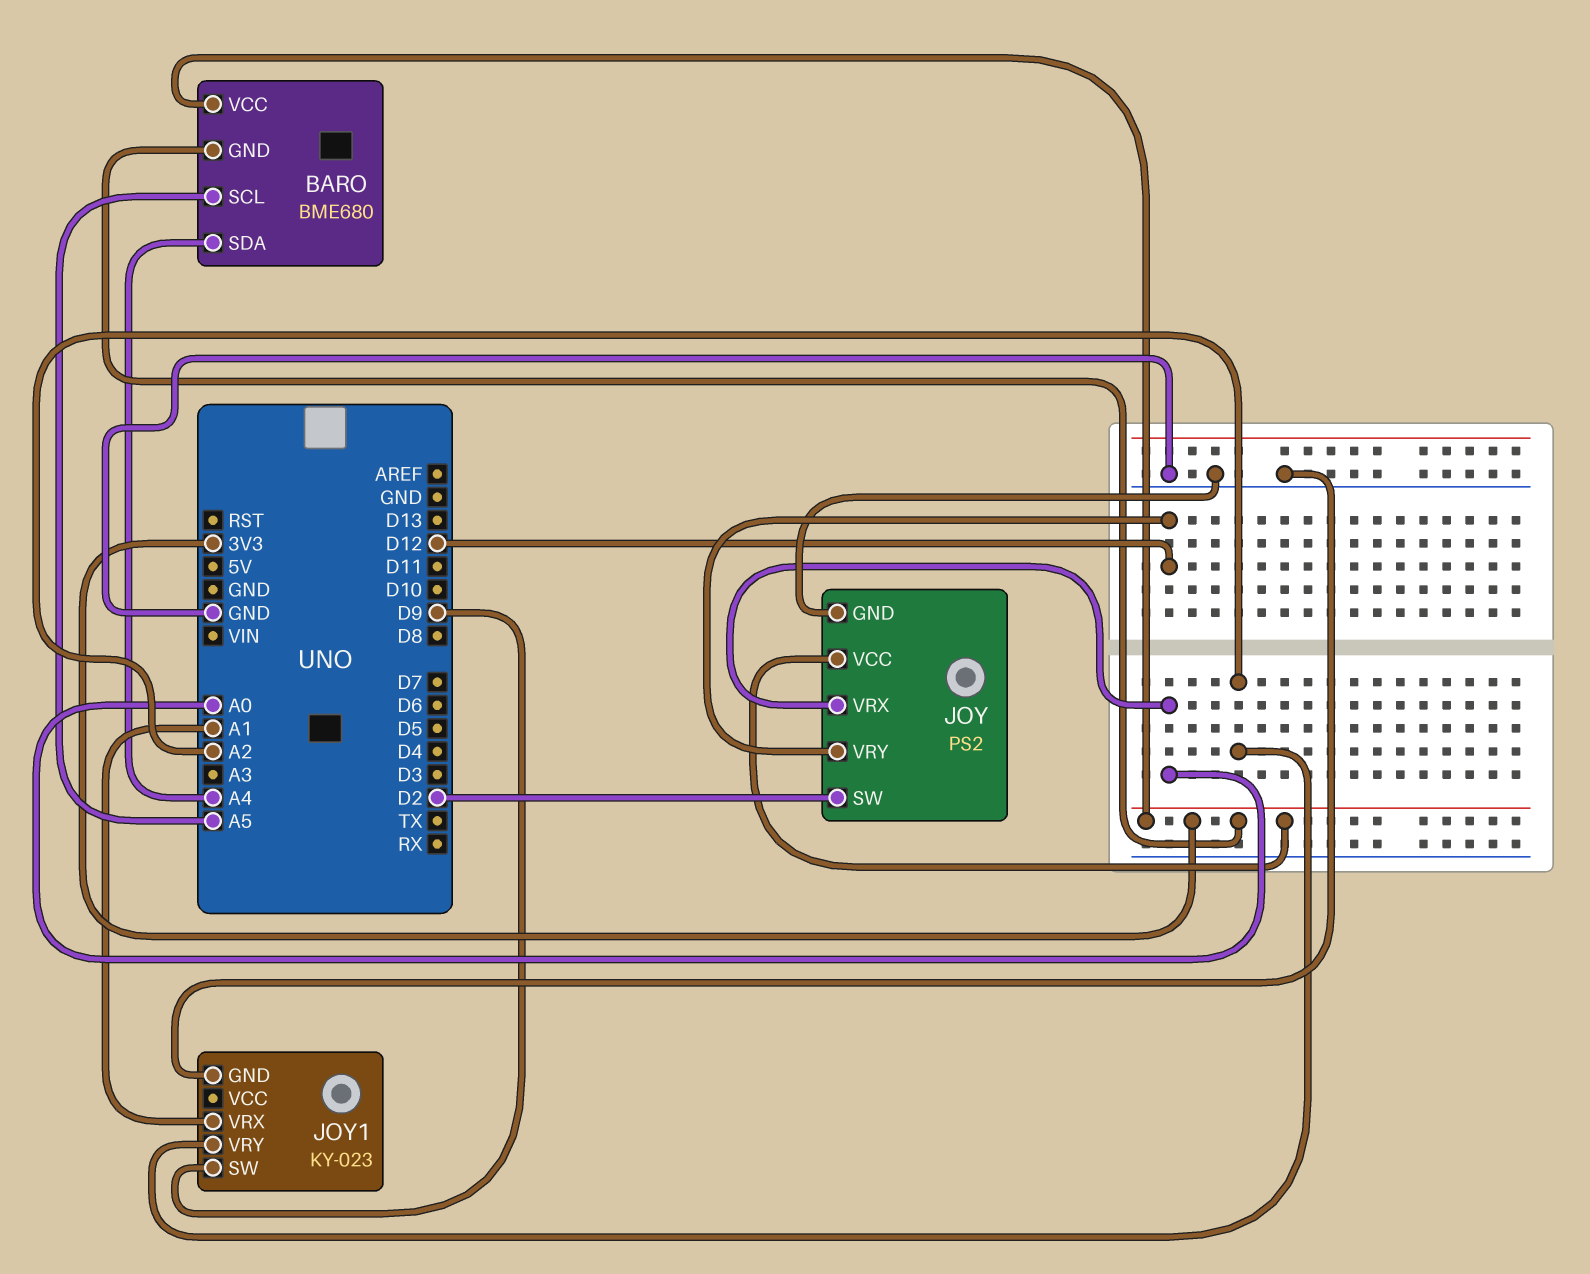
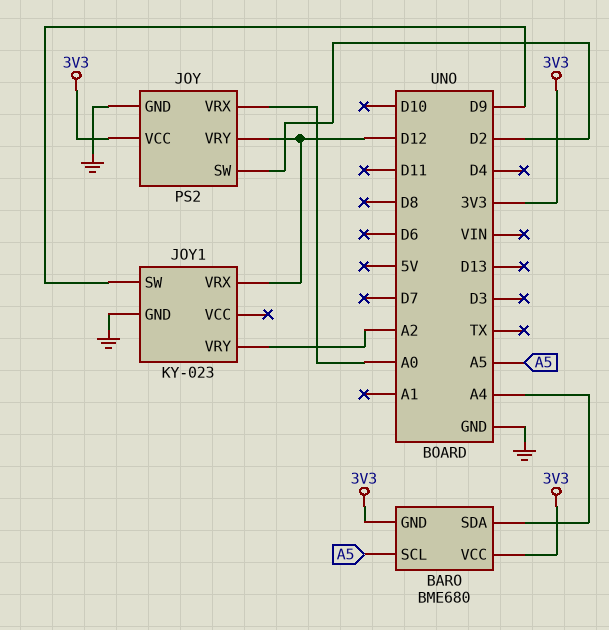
JOY1 pin VRX: A1 -> D12

